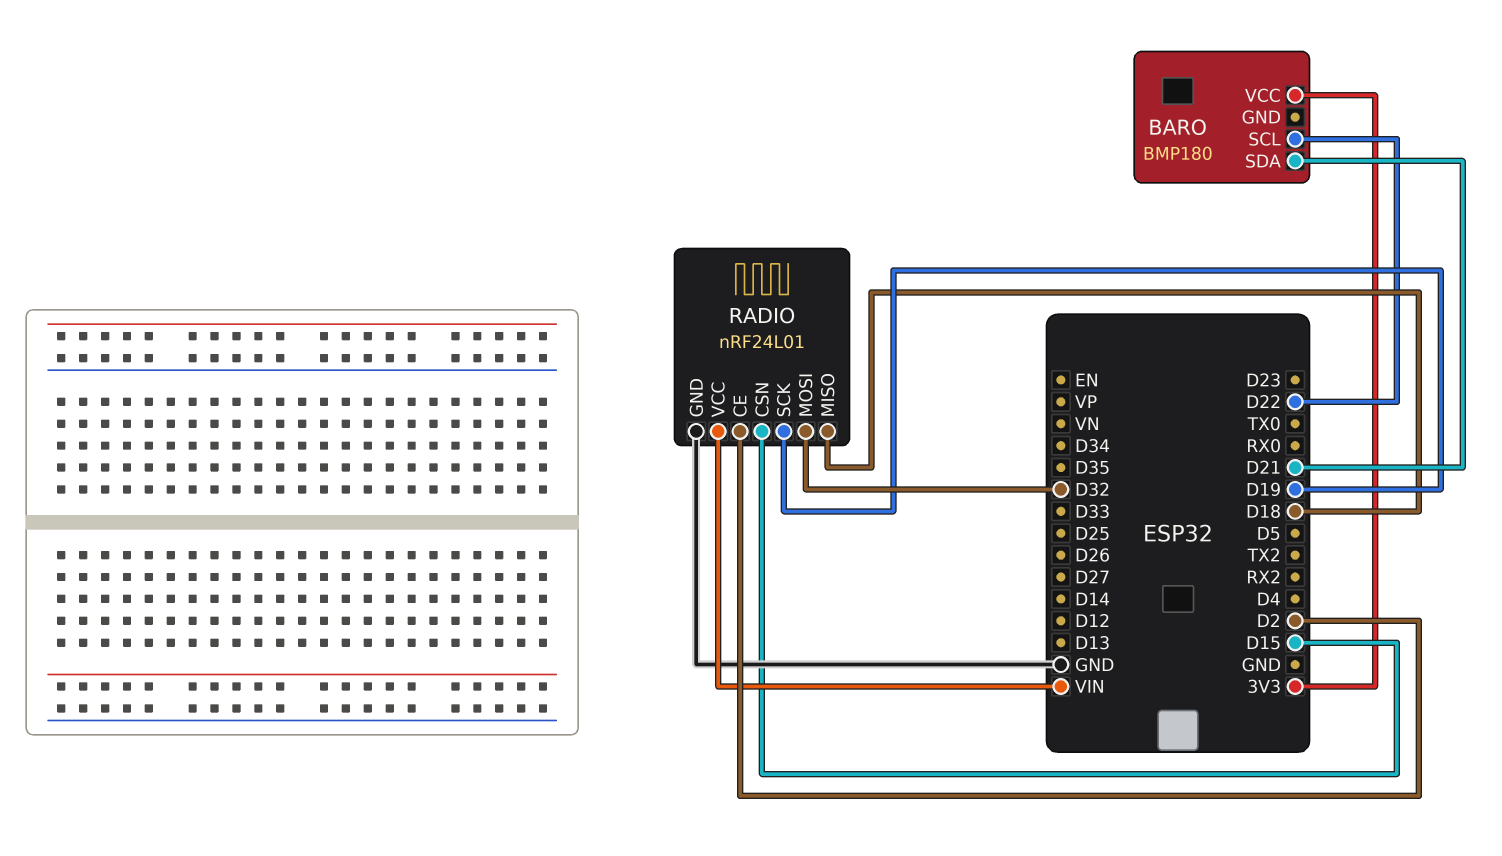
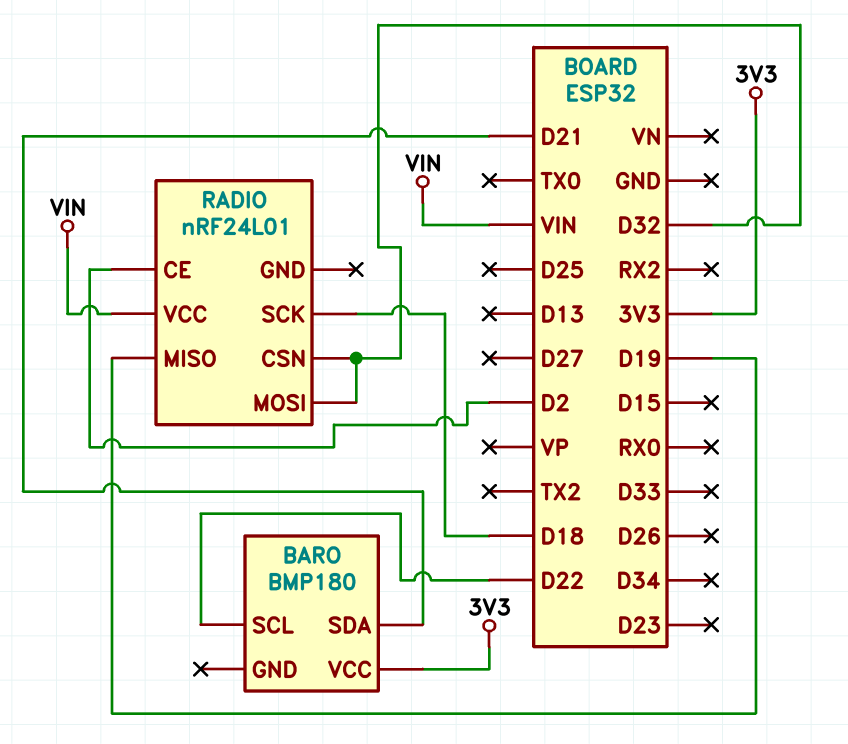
RADIO pin CSN: D15 -> D32
RADIO pin GND: GND -> none
RADIO pin MISO: D18 -> D19
RADIO pin SCK: D19 -> D18

